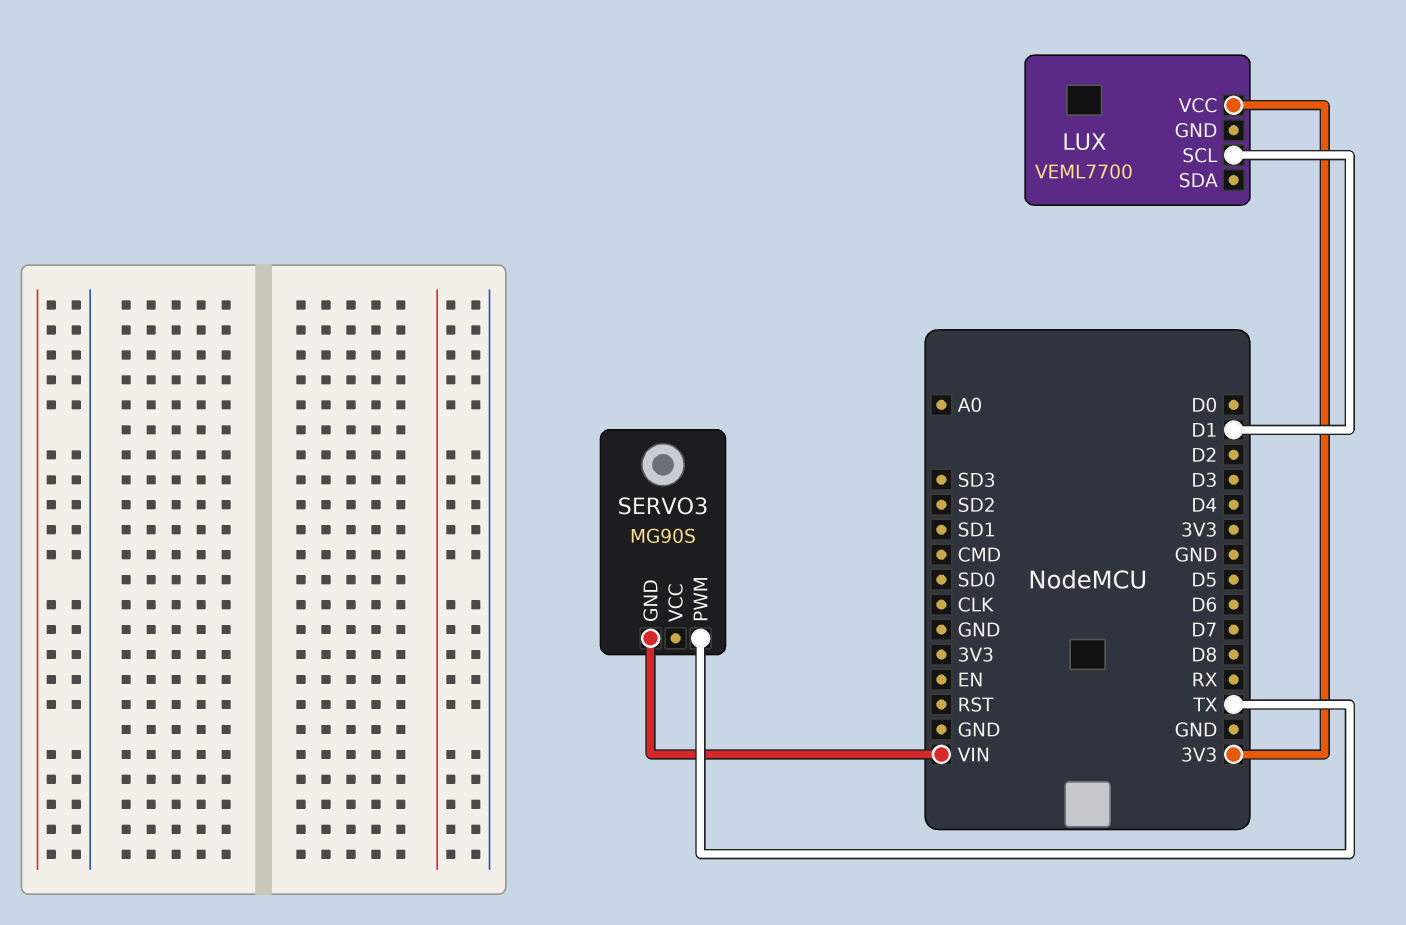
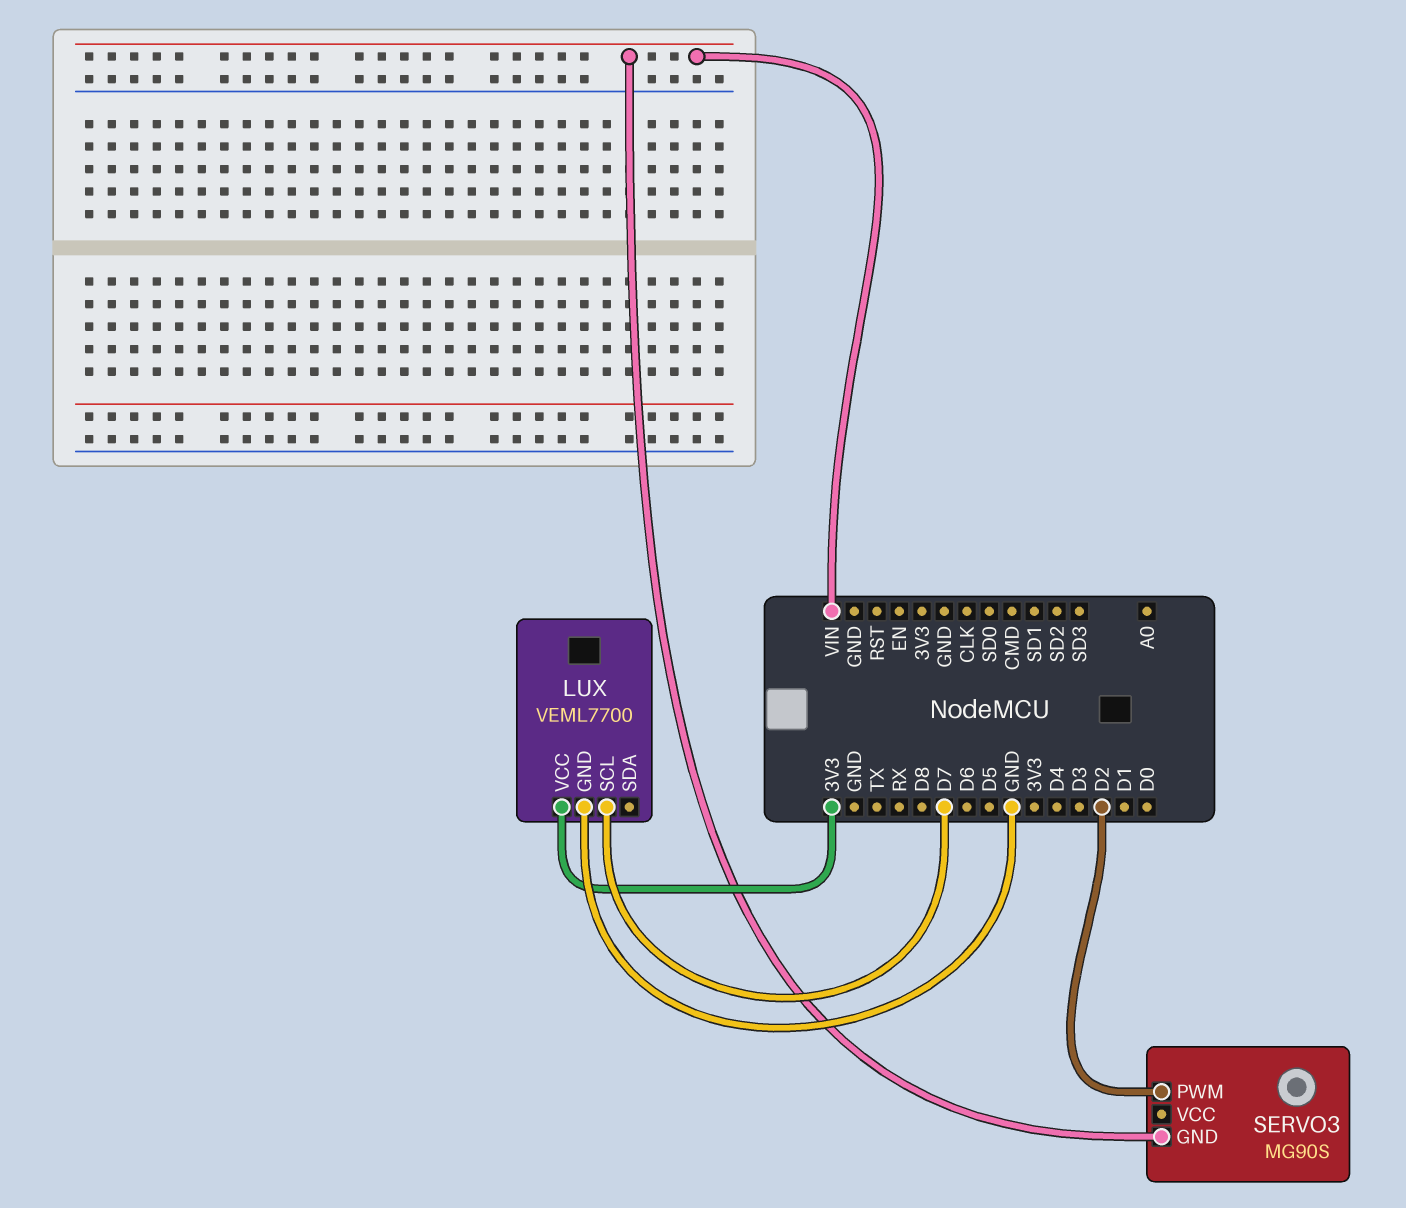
LUX pin GND: none -> GND
LUX pin SCL: D1 -> D7
SERVO3 pin PWM: TX -> D2

